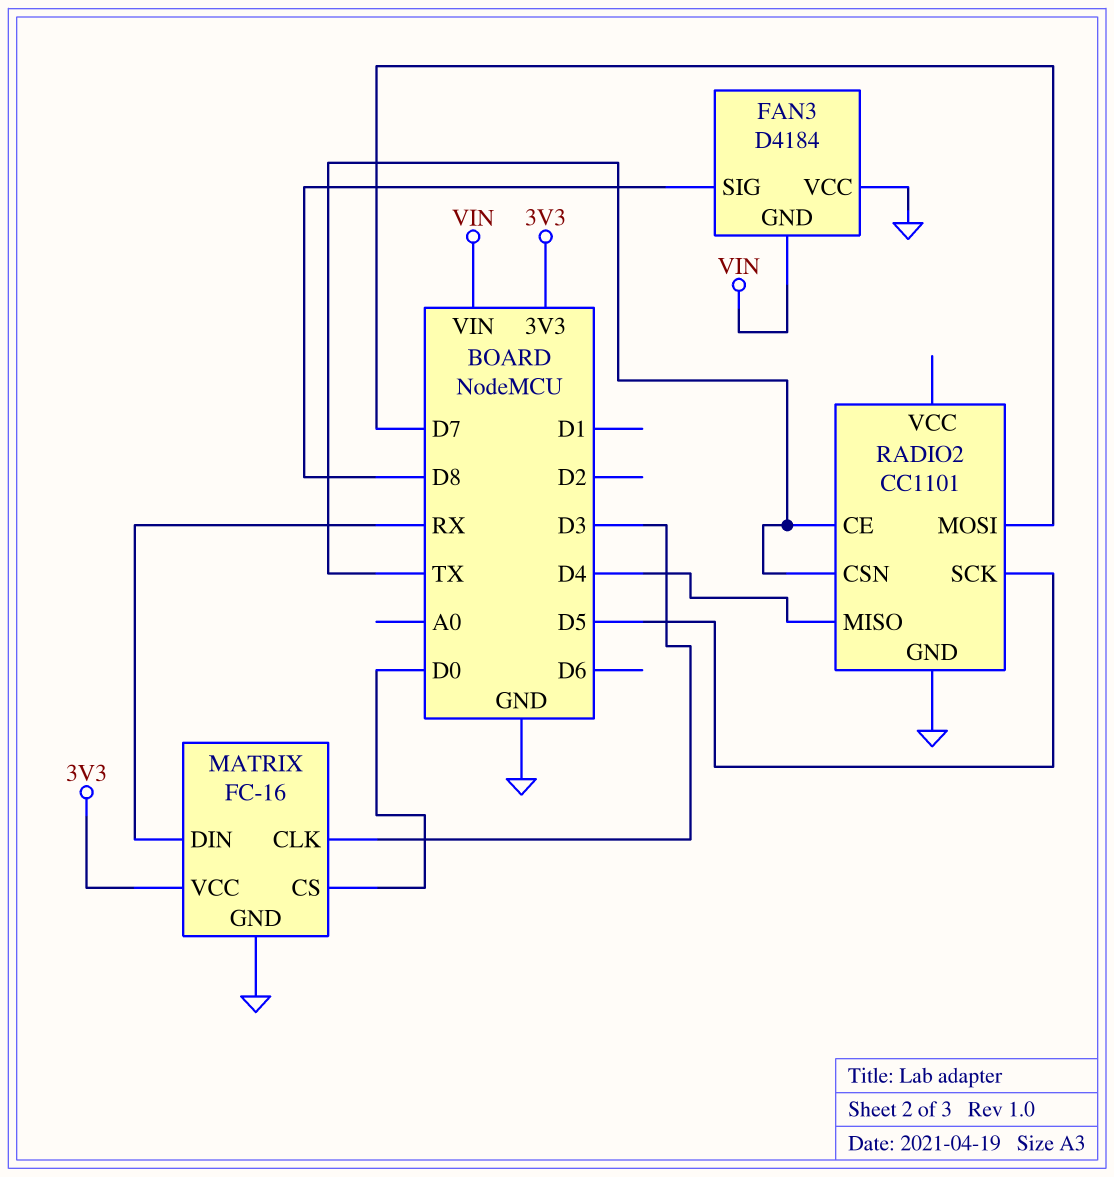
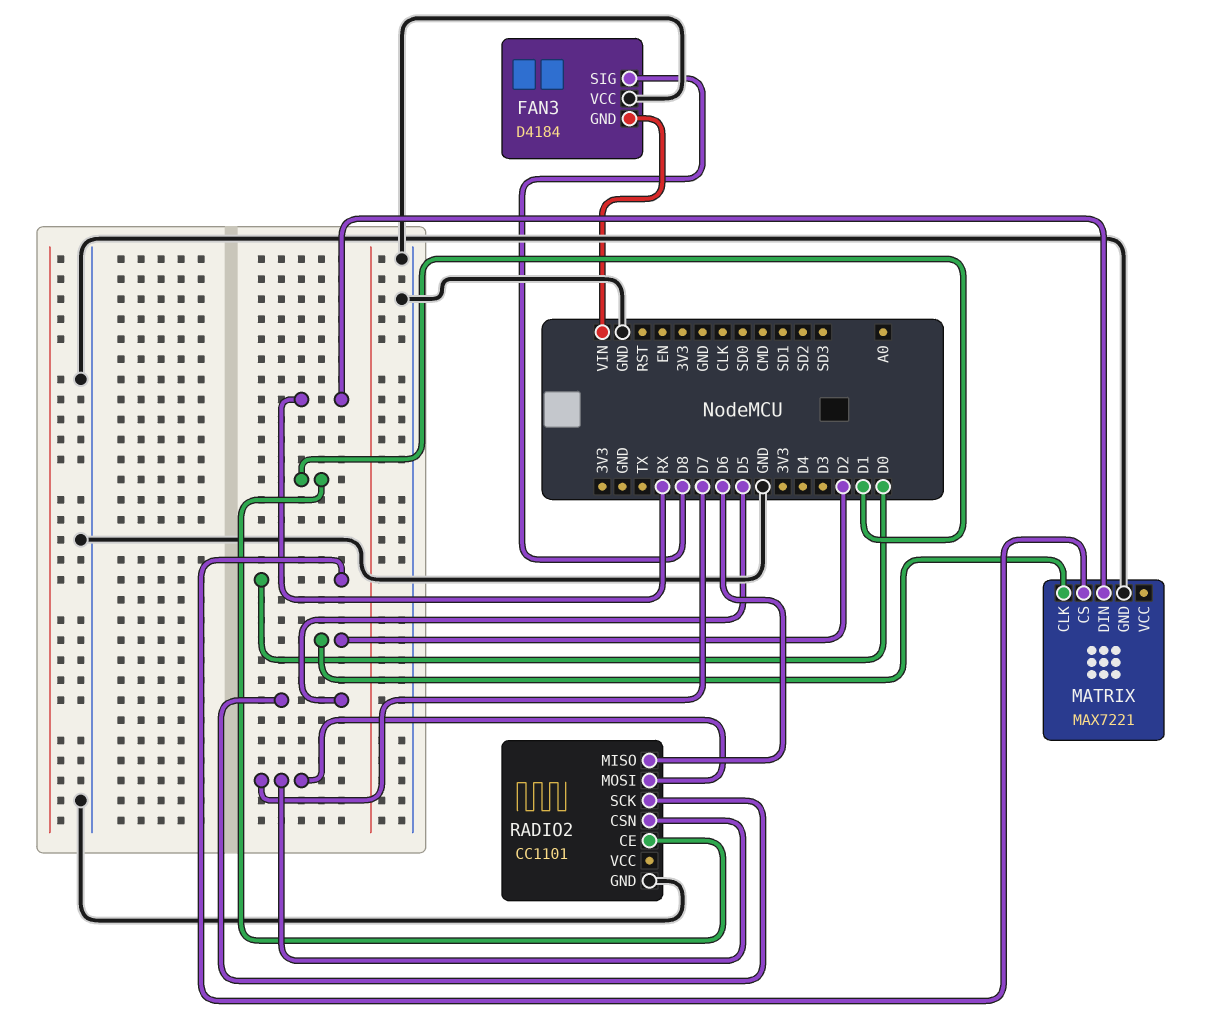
MATRIX: FC-16 -> MAX7221
MATRIX pin CLK: D3 -> D2
MATRIX pin VCC: 3V3 -> none
RADIO2 pin CE: TX -> D1
RADIO2 pin CSN: TX -> D7
RADIO2 pin MISO: D4 -> D6

